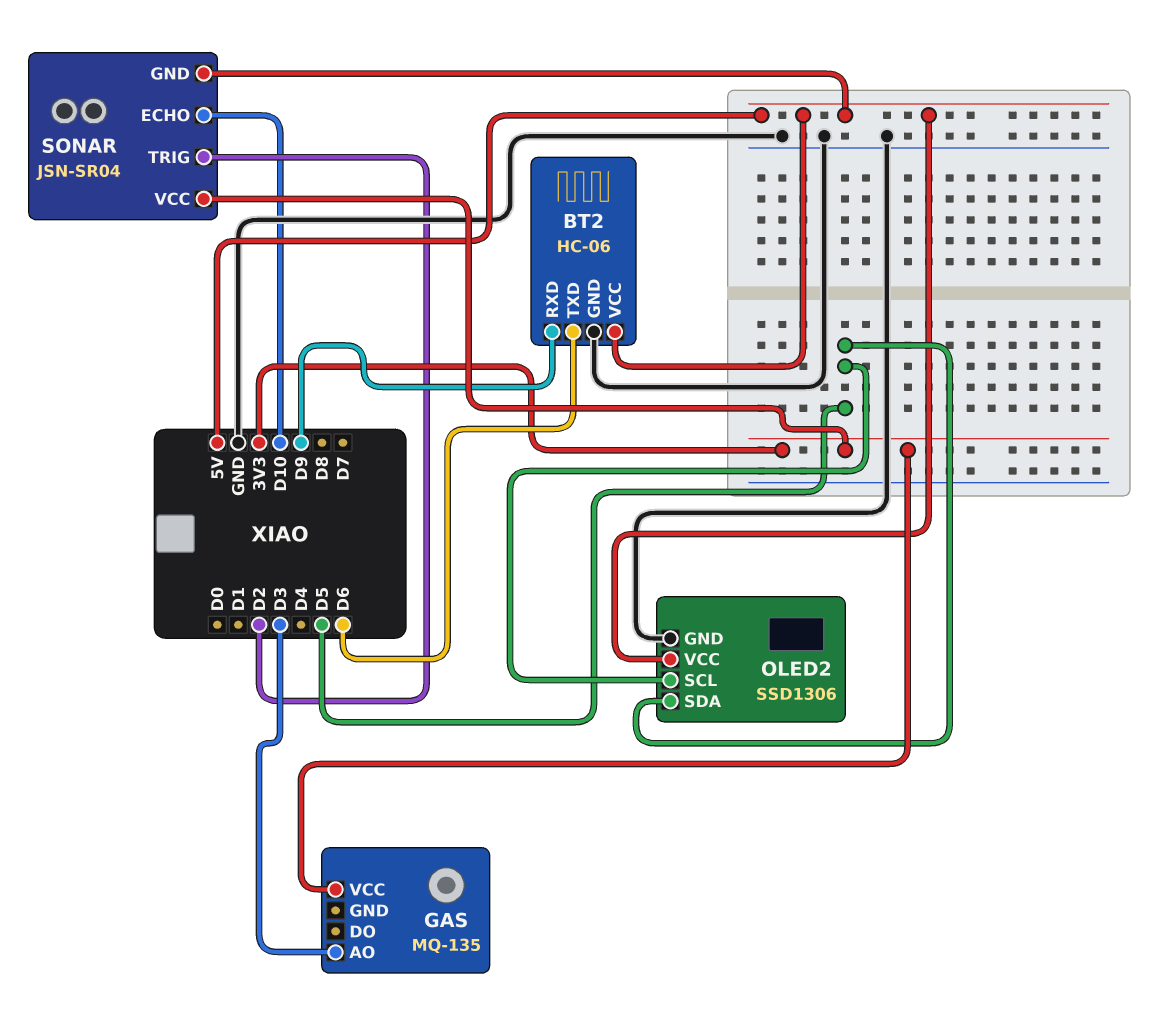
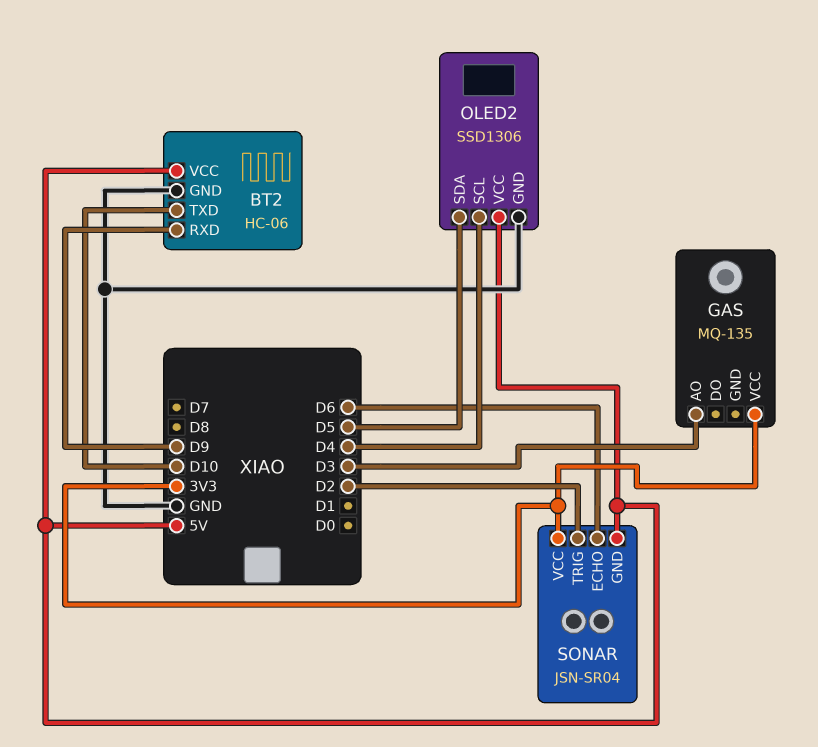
BT2 pin TXD: D6 -> D10
OLED2 pin SCL: D5 -> D4
SONAR pin ECHO: D10 -> D6

